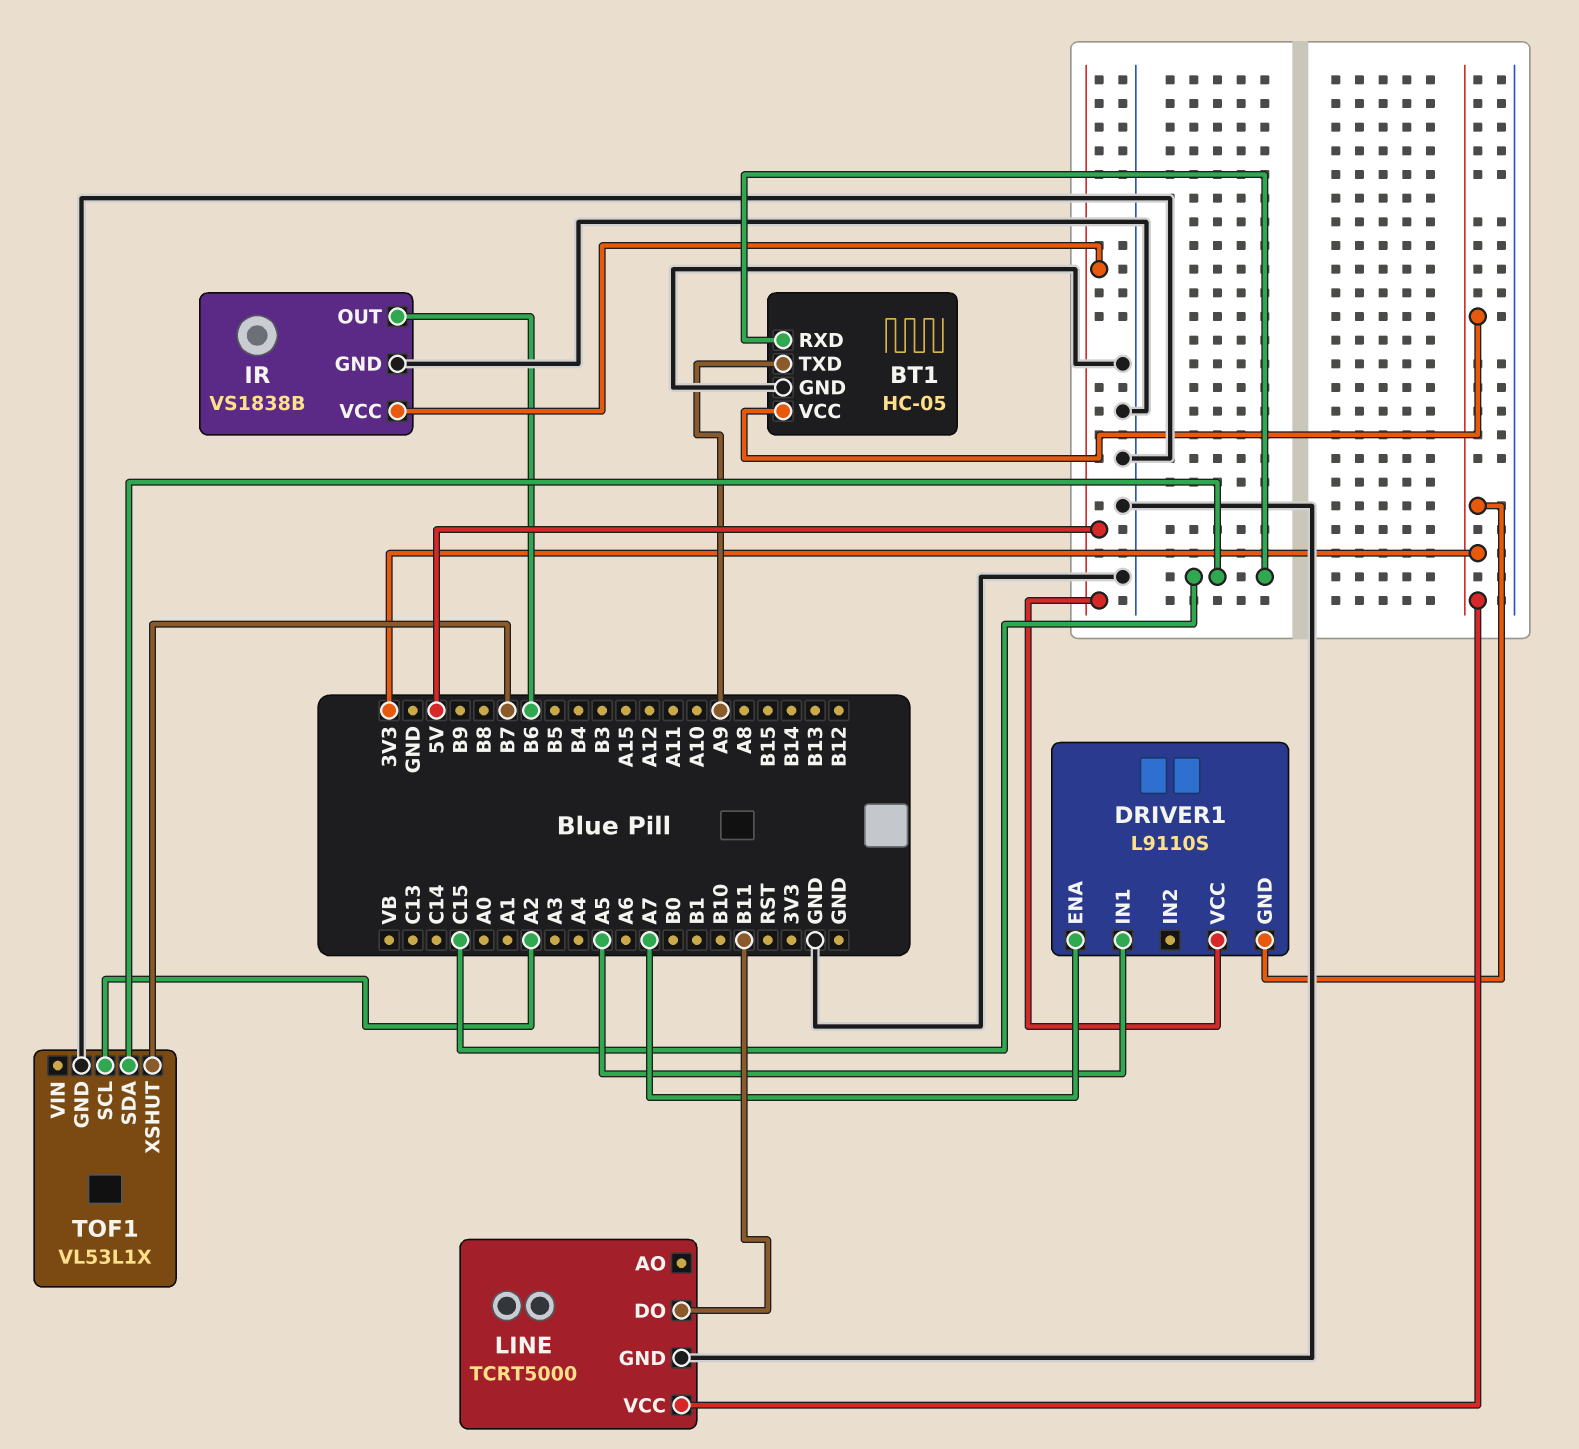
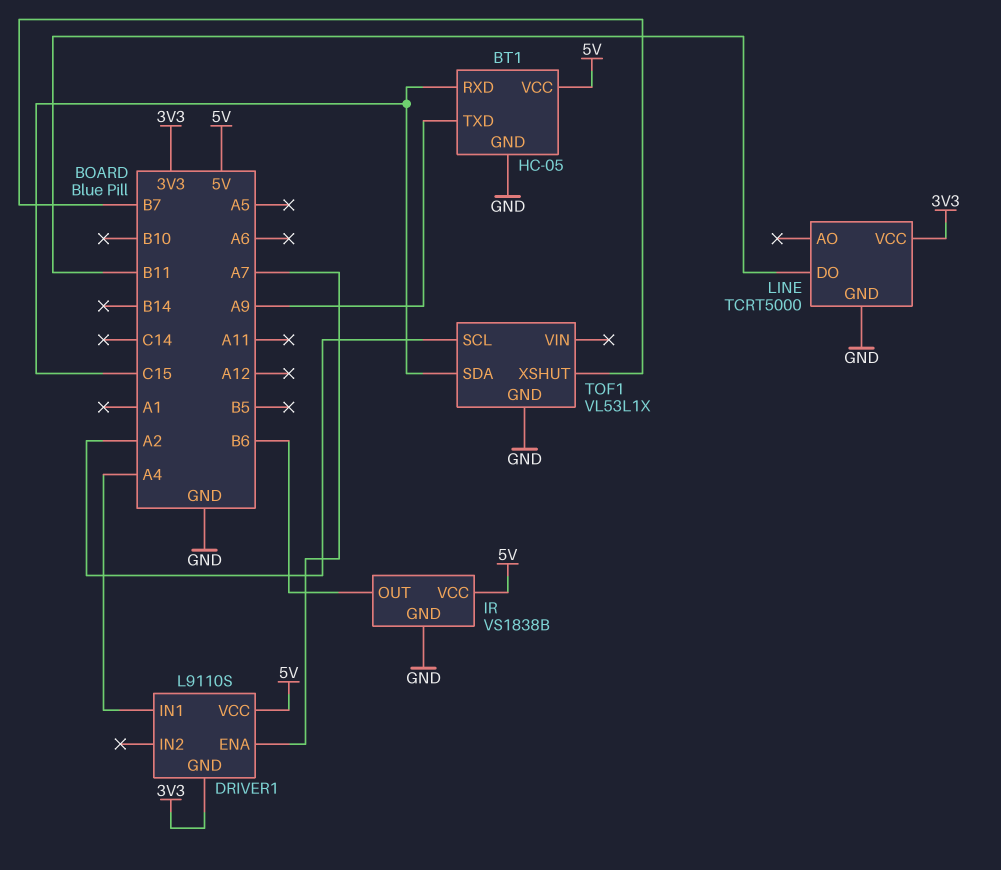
BT1 pin VCC: 3V3 -> 5V
DRIVER1 pin IN1: A5 -> A4

